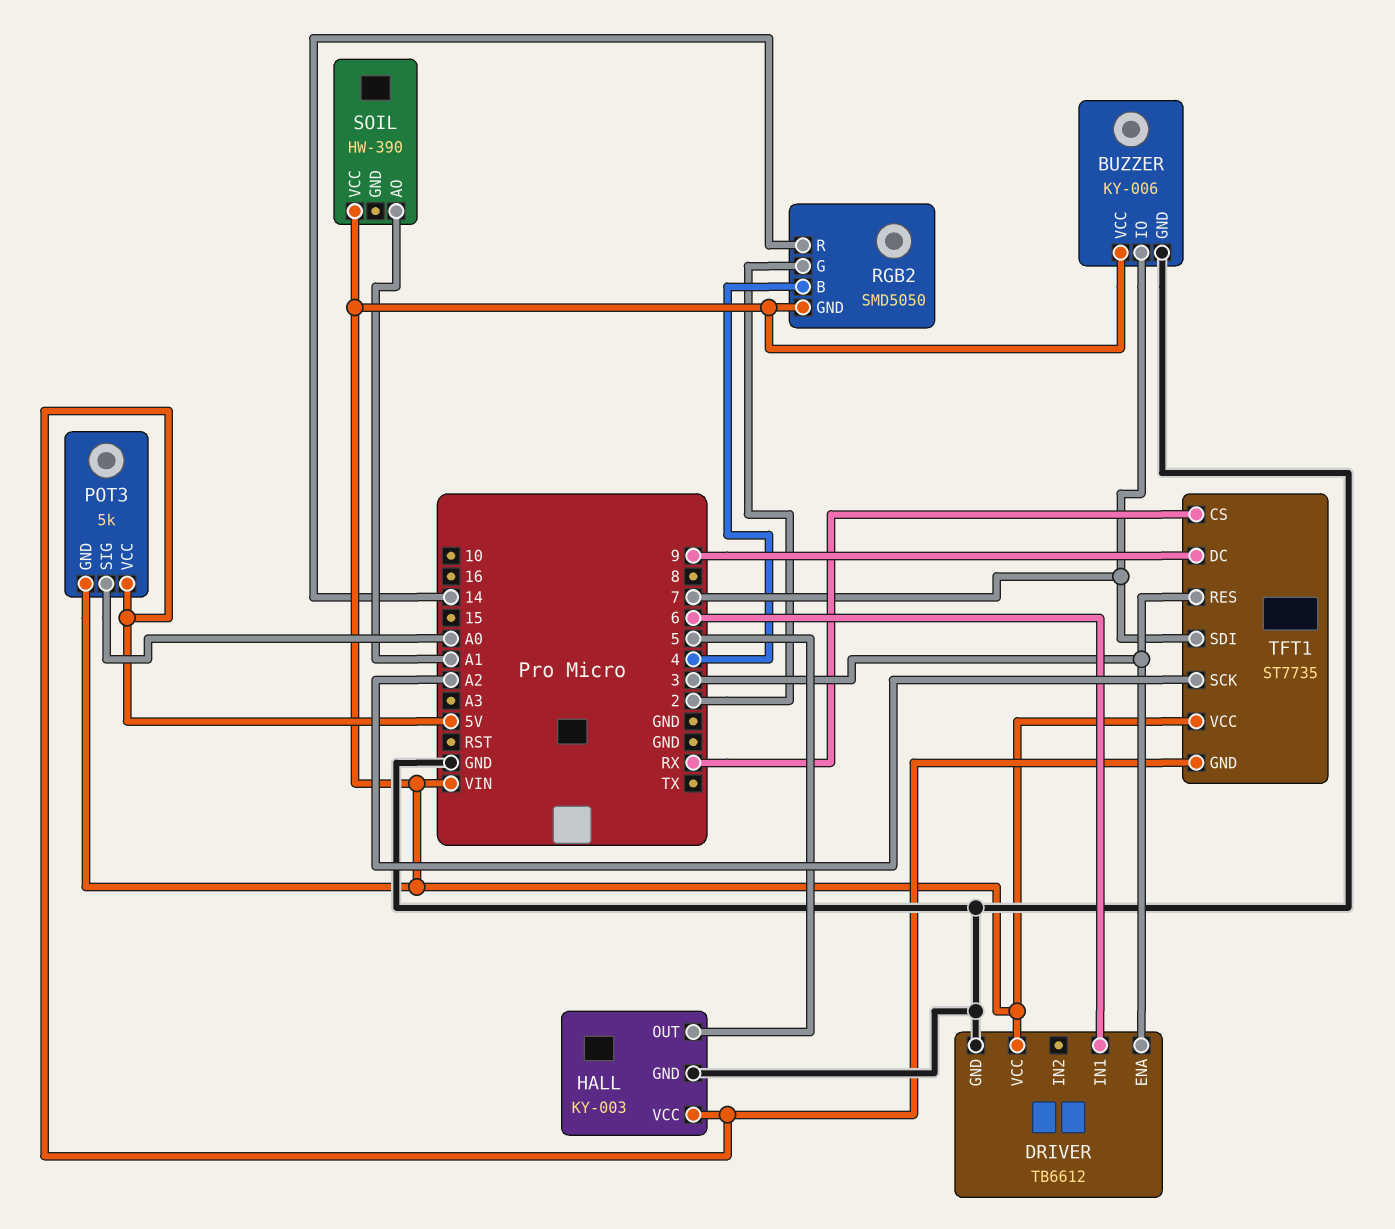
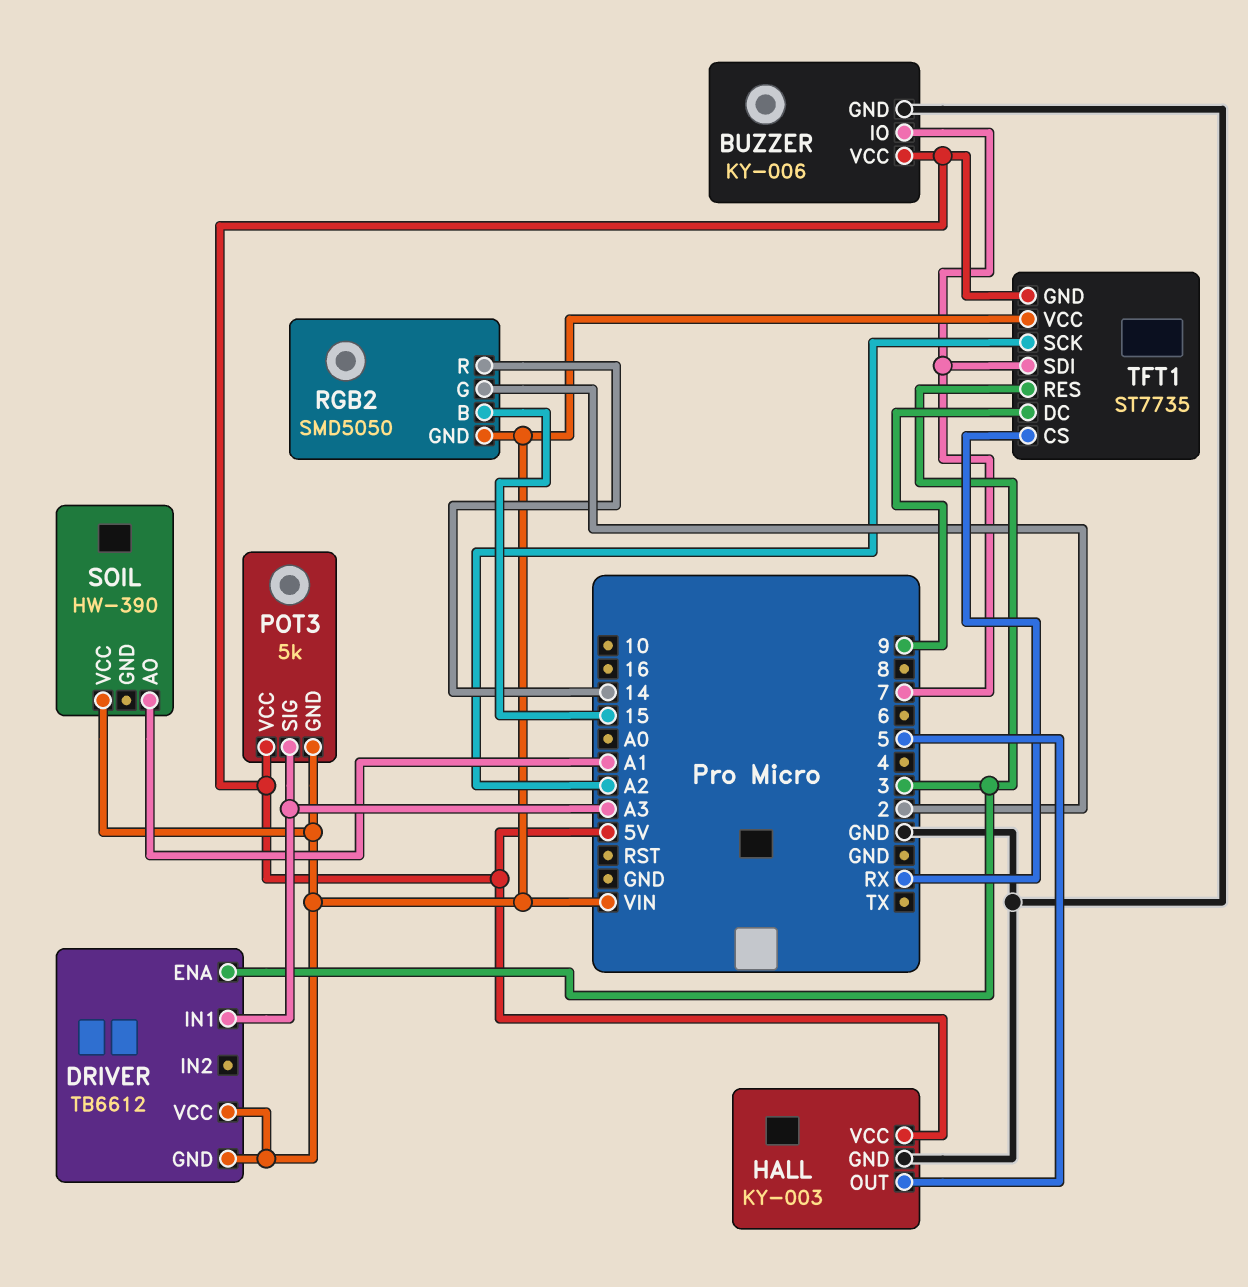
BUZZER pin VCC: VIN -> 5V
DRIVER pin GND: GND -> VIN
DRIVER pin IN1: 6 -> A3
POT3 pin SIG: A0 -> A3
RGB2 pin B: 4 -> 15

